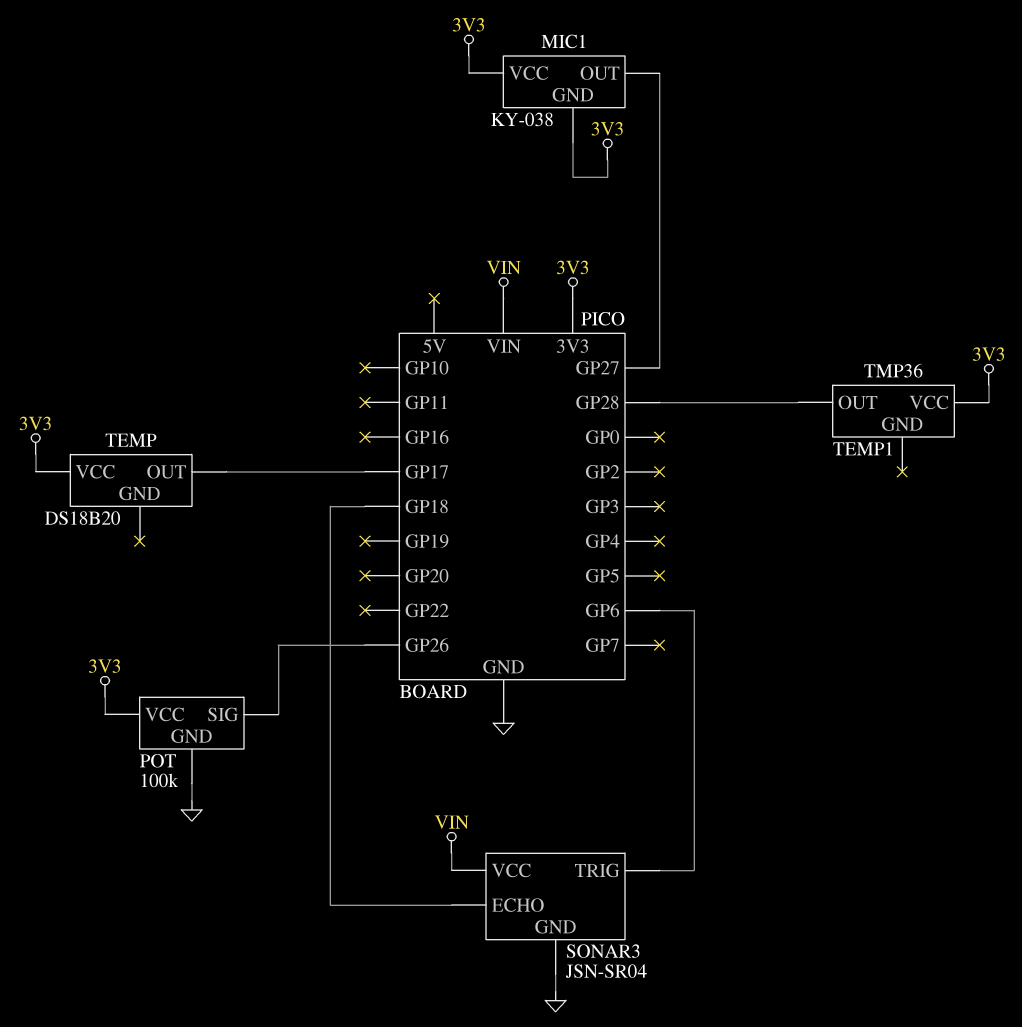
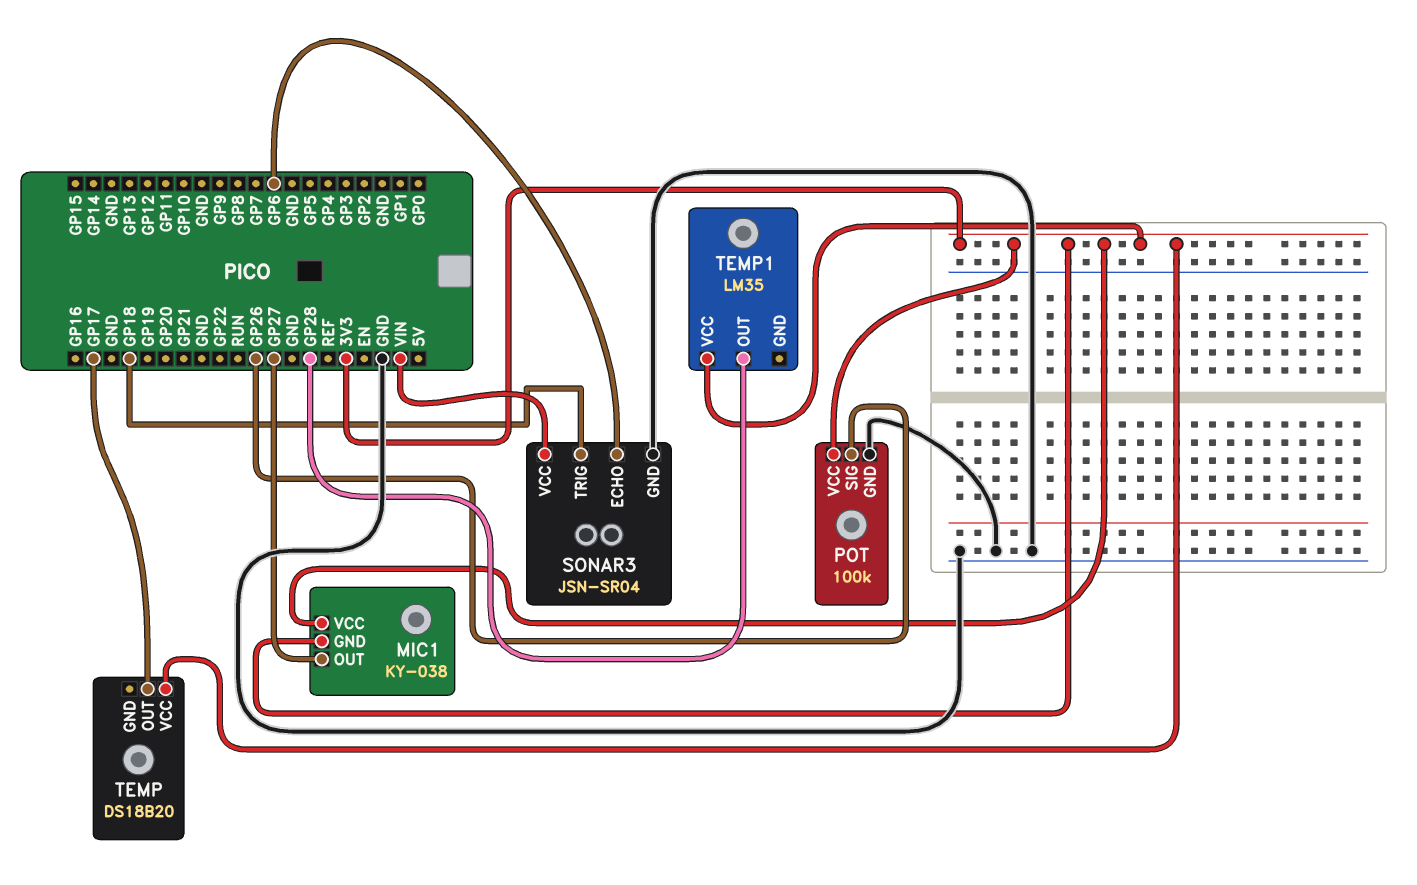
SONAR3 pin ECHO: GP18 -> GP6
SONAR3 pin TRIG: GP6 -> GP18
TEMP1: TMP36 -> LM35

